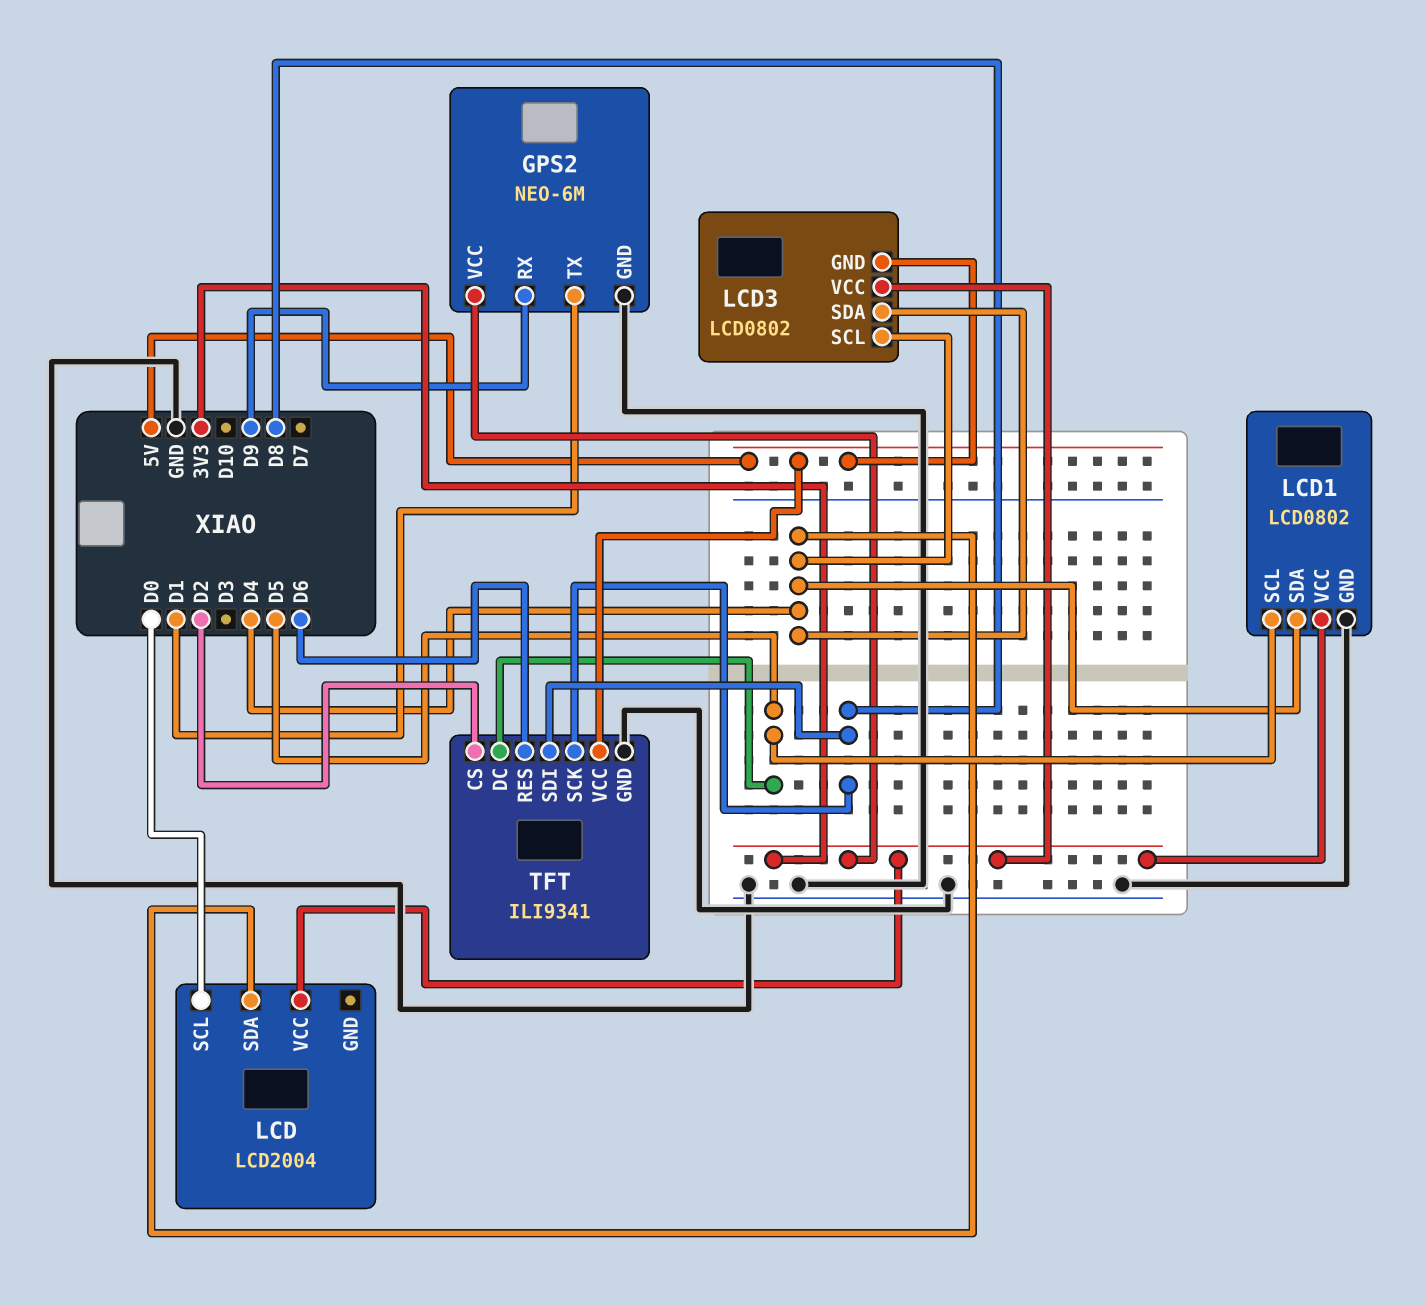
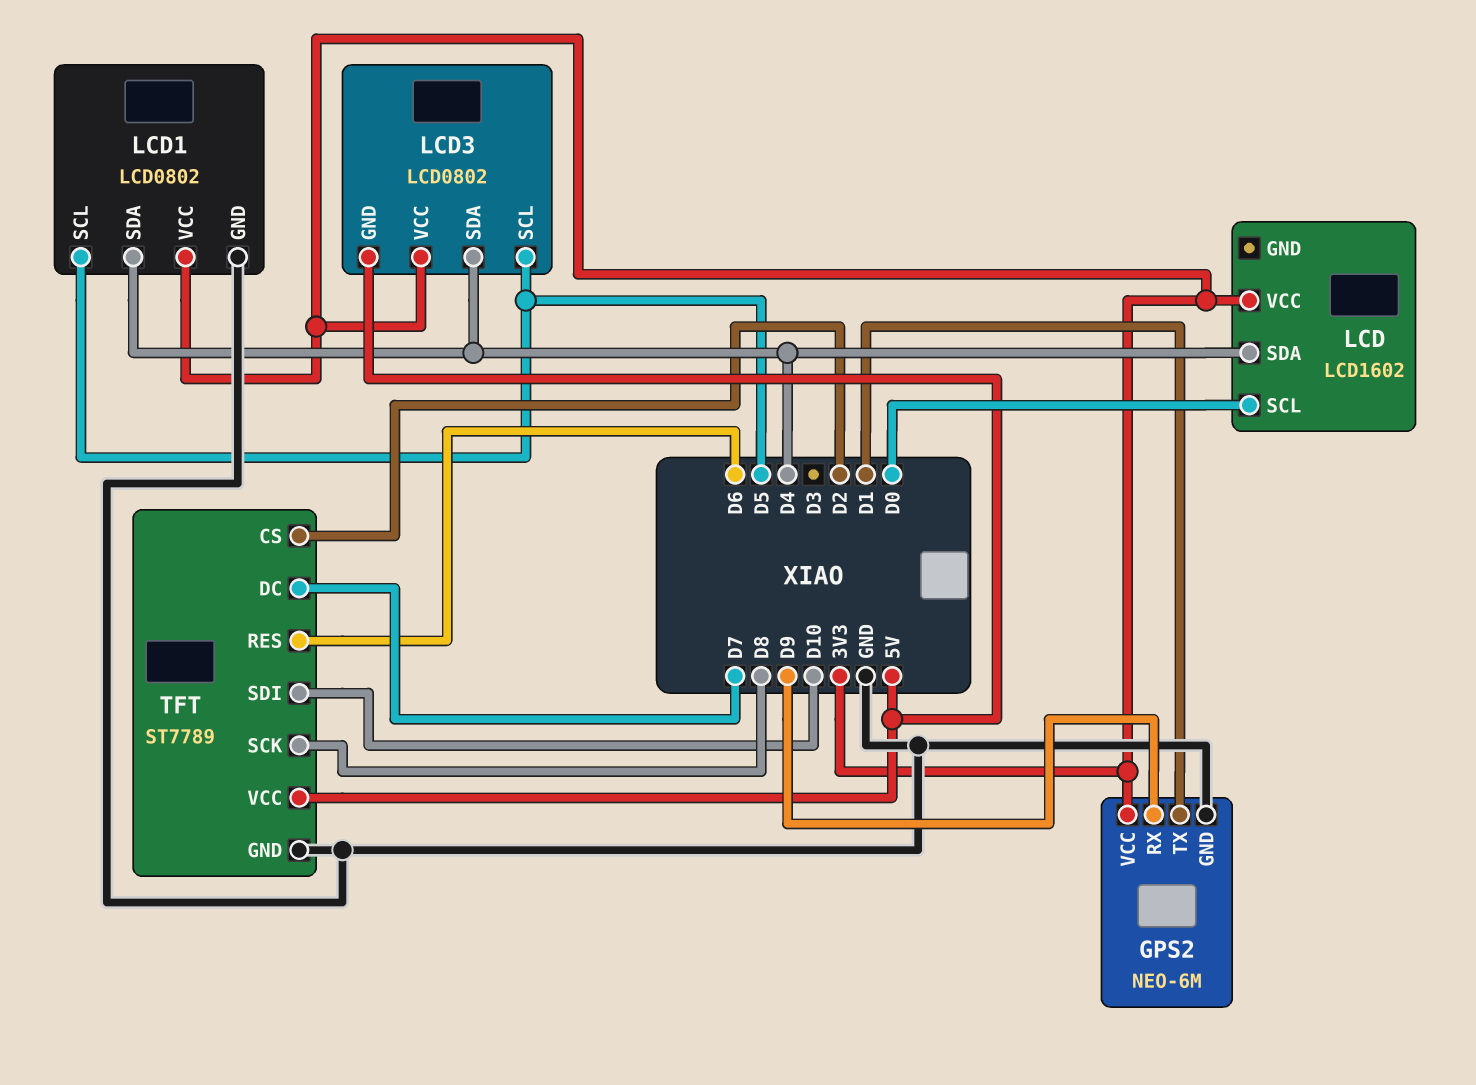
LCD: LCD2004 -> LCD1602
LCD3 pin SCL: D4 -> D5
TFT: ILI9341 -> ST7789
TFT pin DC: D5 -> D7
TFT pin SDI: D8 -> D10

